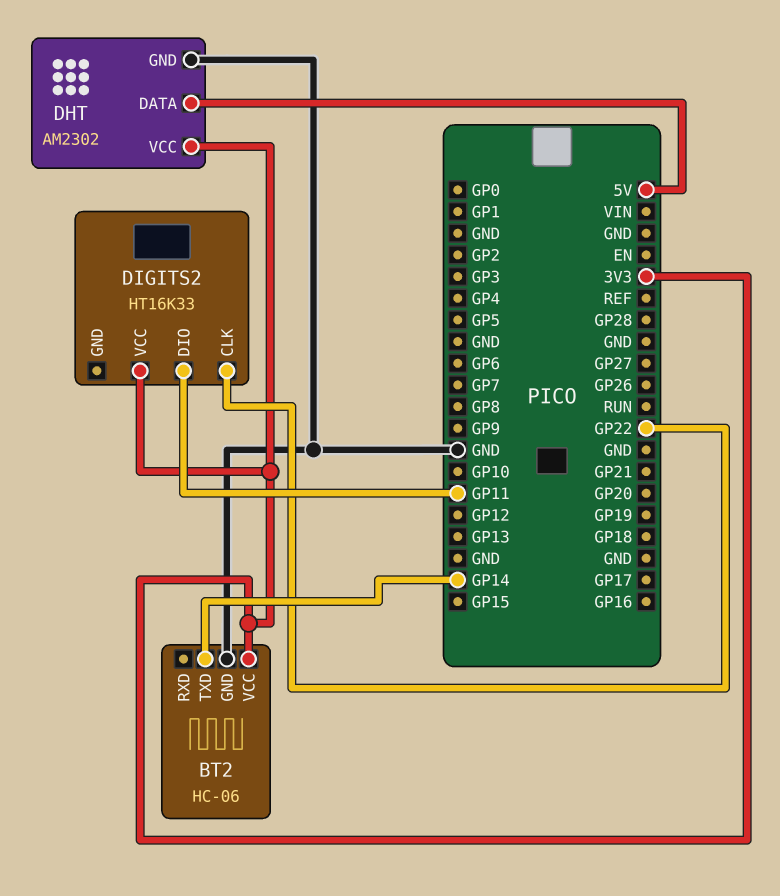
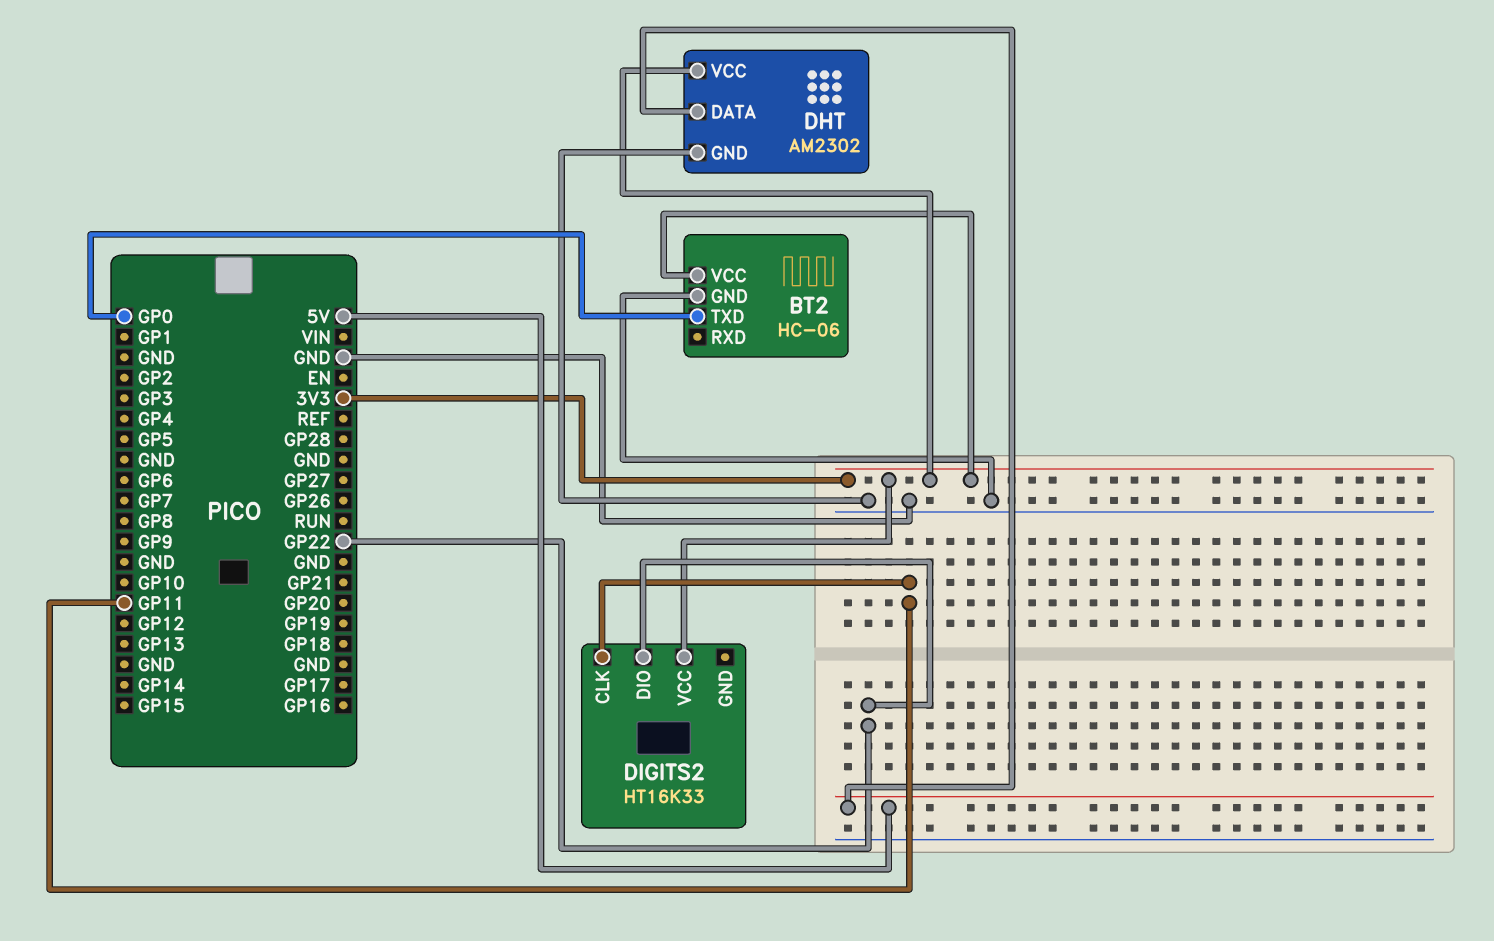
BT2 pin TXD: GP14 -> GP0
DIGITS2 pin CLK: GP22 -> GP11
DIGITS2 pin DIO: GP11 -> GP22

